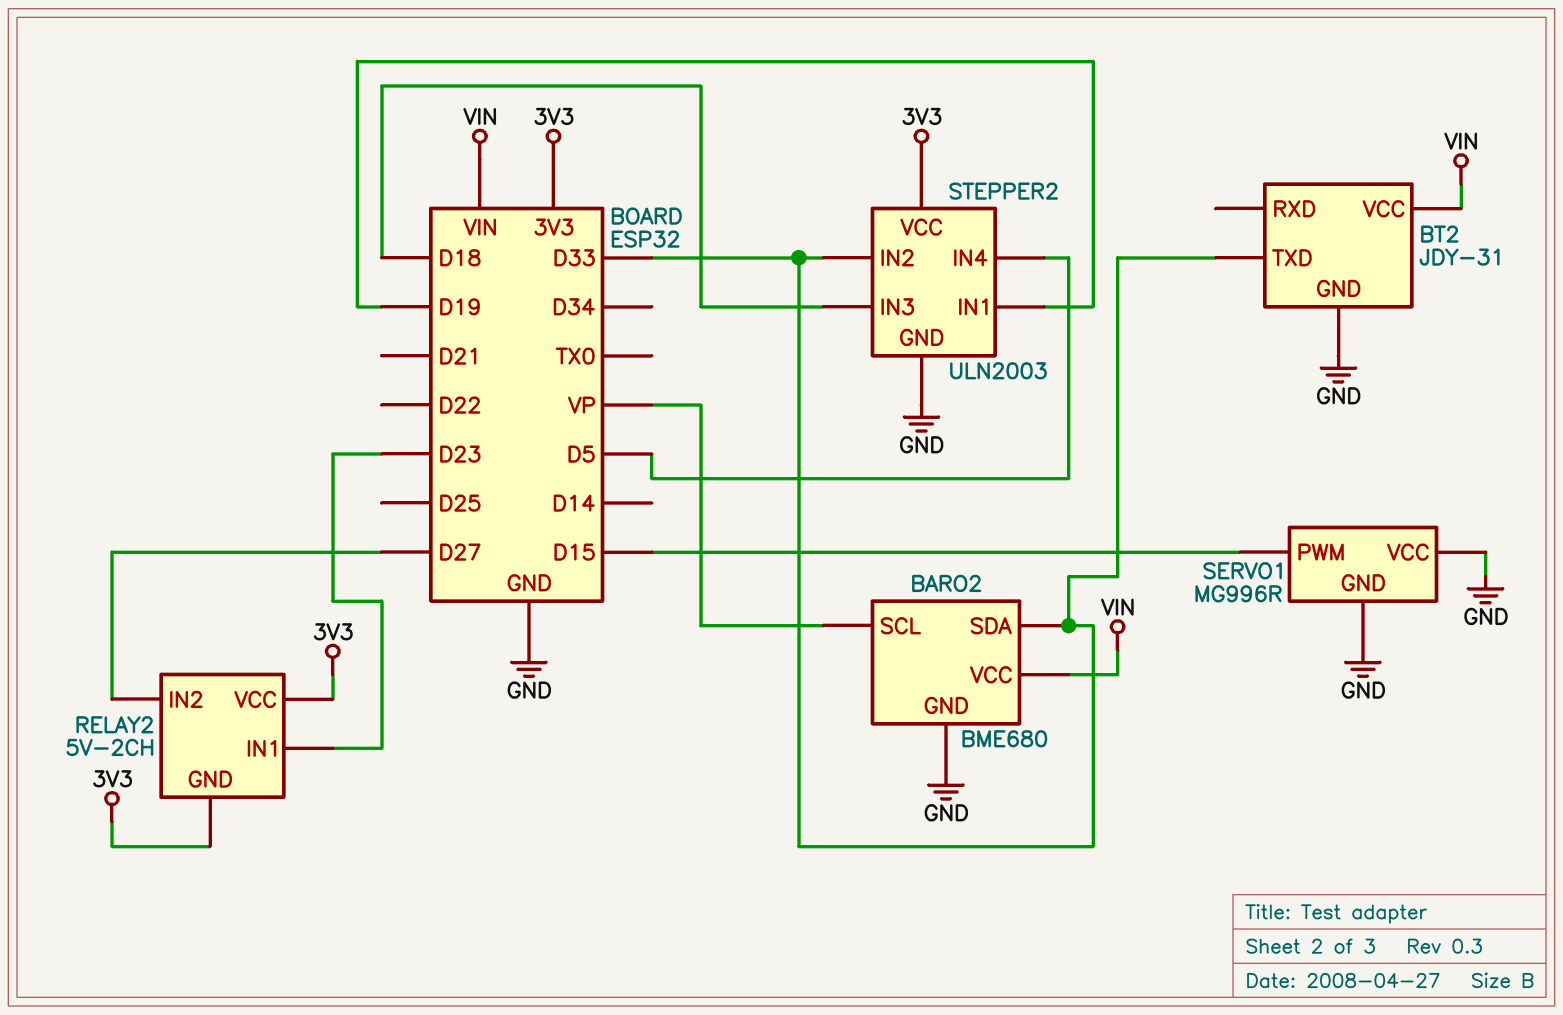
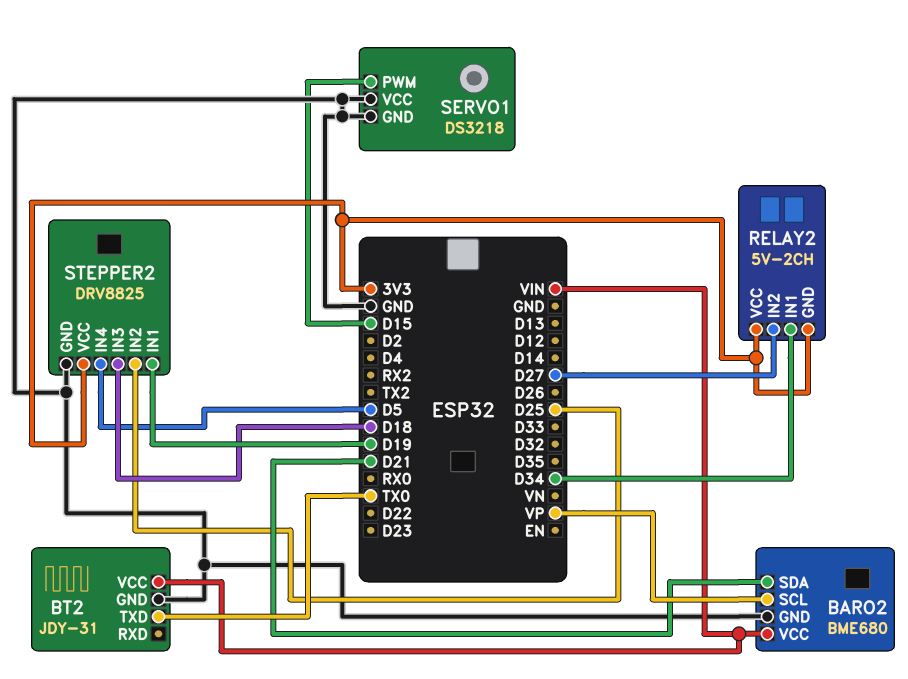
BARO2 pin SDA: D33 -> D21
BT2 pin TXD: D33 -> TX0
RELAY2 pin IN1: D23 -> D34
SERVO1: MG996R -> DS3218
STEPPER2: ULN2003 -> DRV8825
STEPPER2 pin IN2: D33 -> D25

